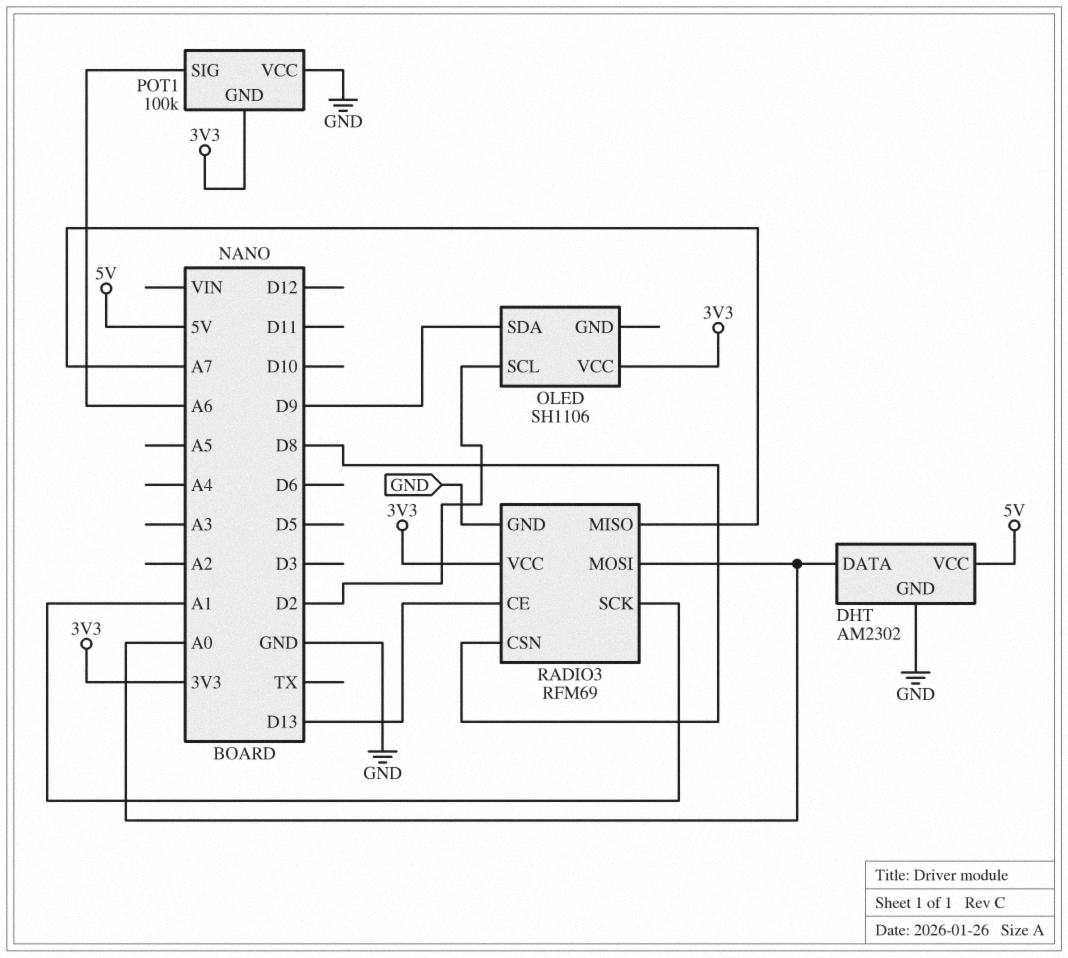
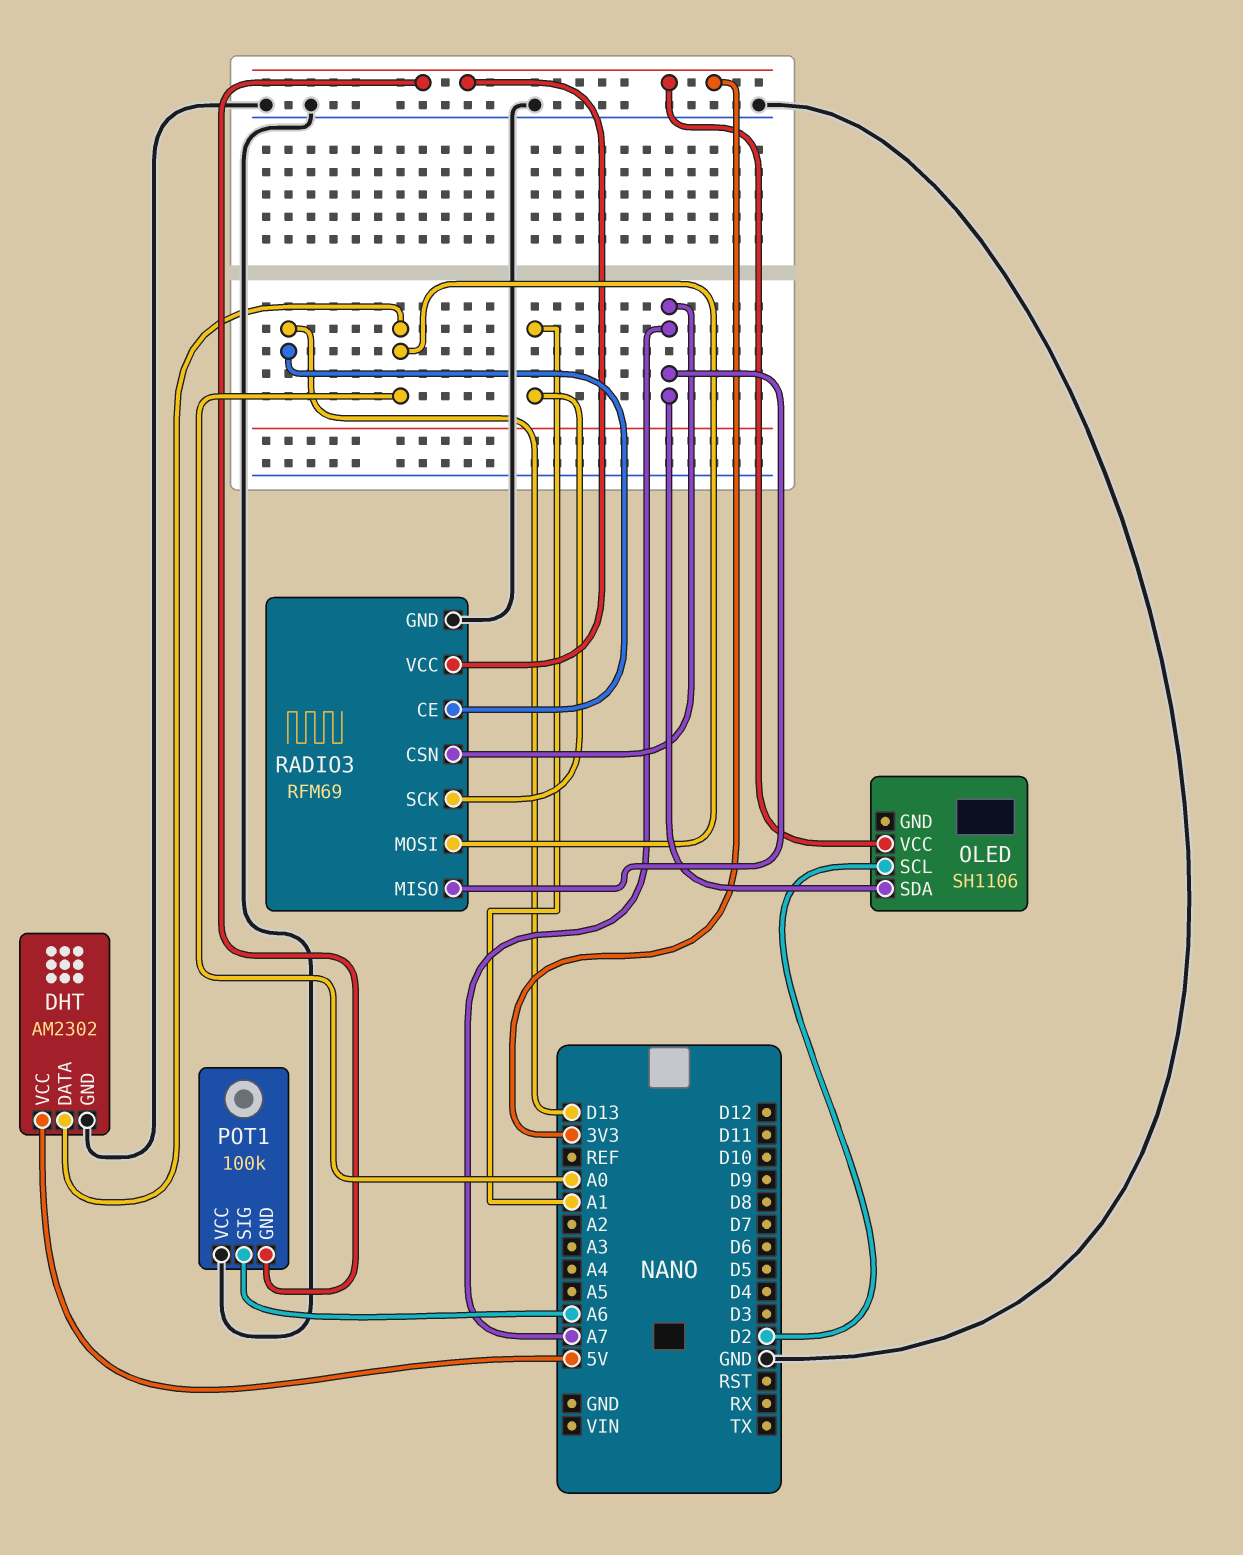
OLED pin SDA: D9 -> A7
RADIO3 pin CSN: D8 -> A7

